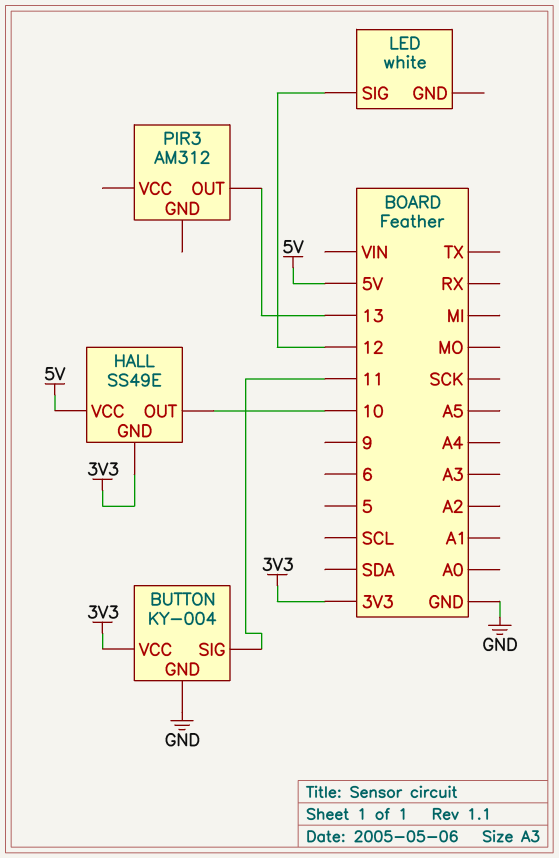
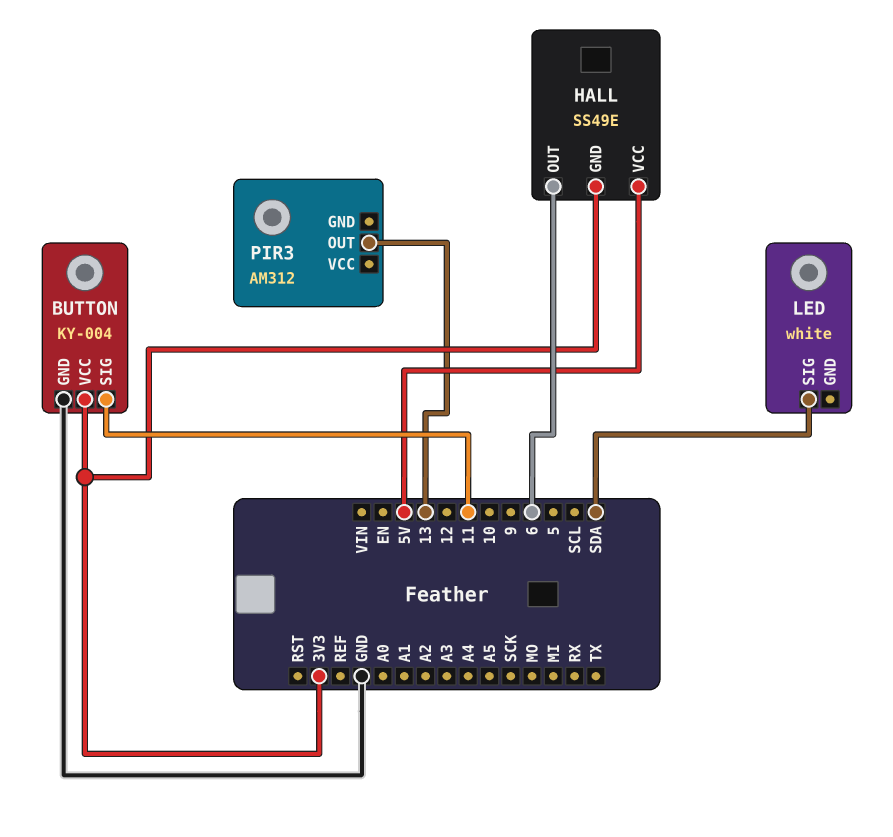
HALL pin OUT: 10 -> 6
LED pin SIG: 12 -> SDA

